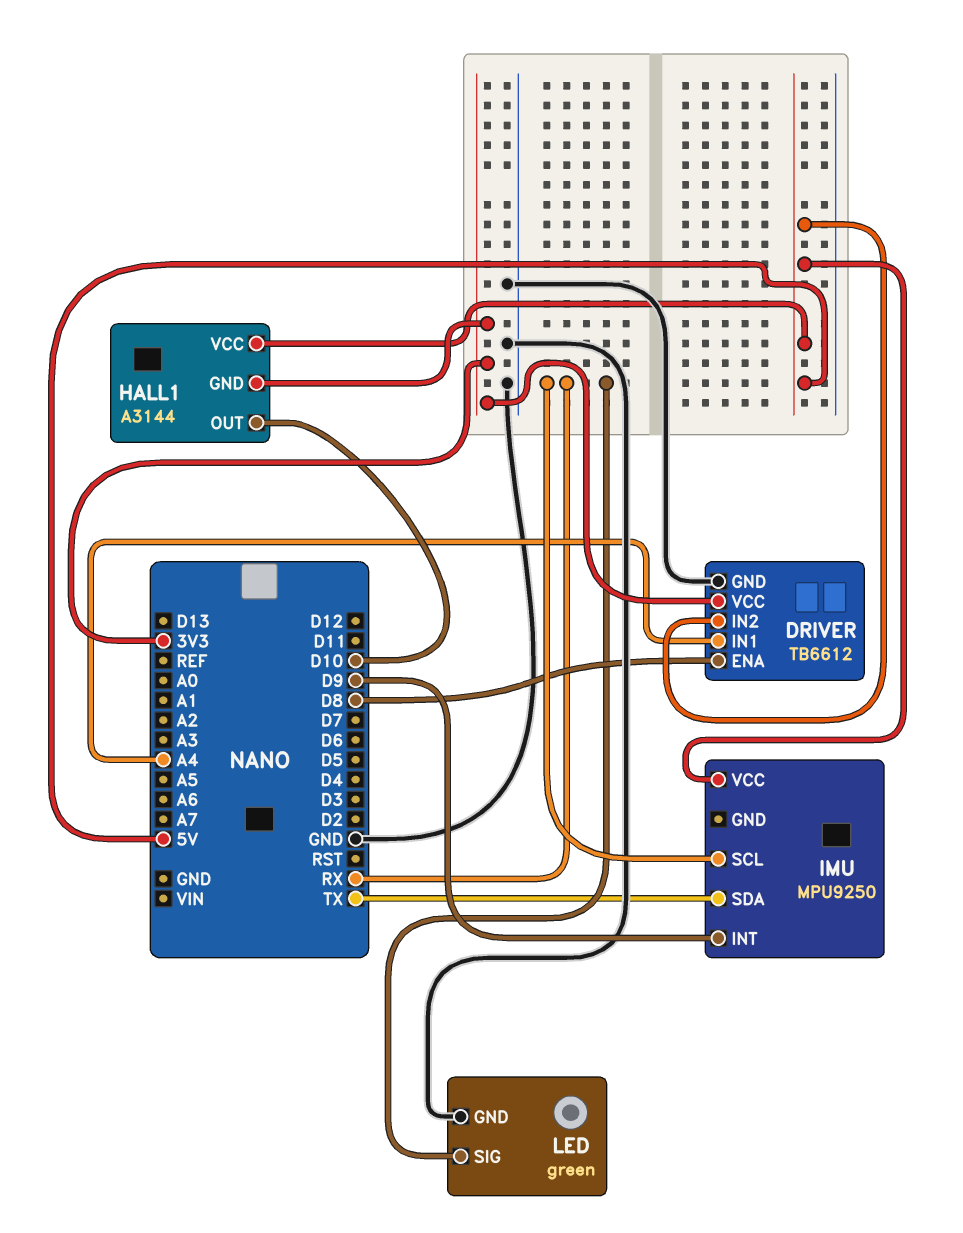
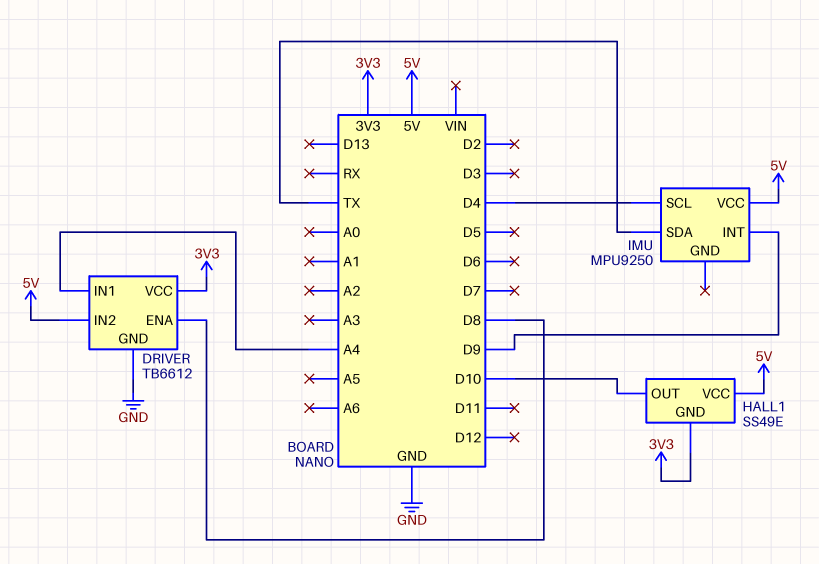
HALL1: A3144 -> SS49E
IMU pin SCL: RX -> D4
LED: green -> none
LED pin GND: GND -> none
LED pin SIG: RX -> none

